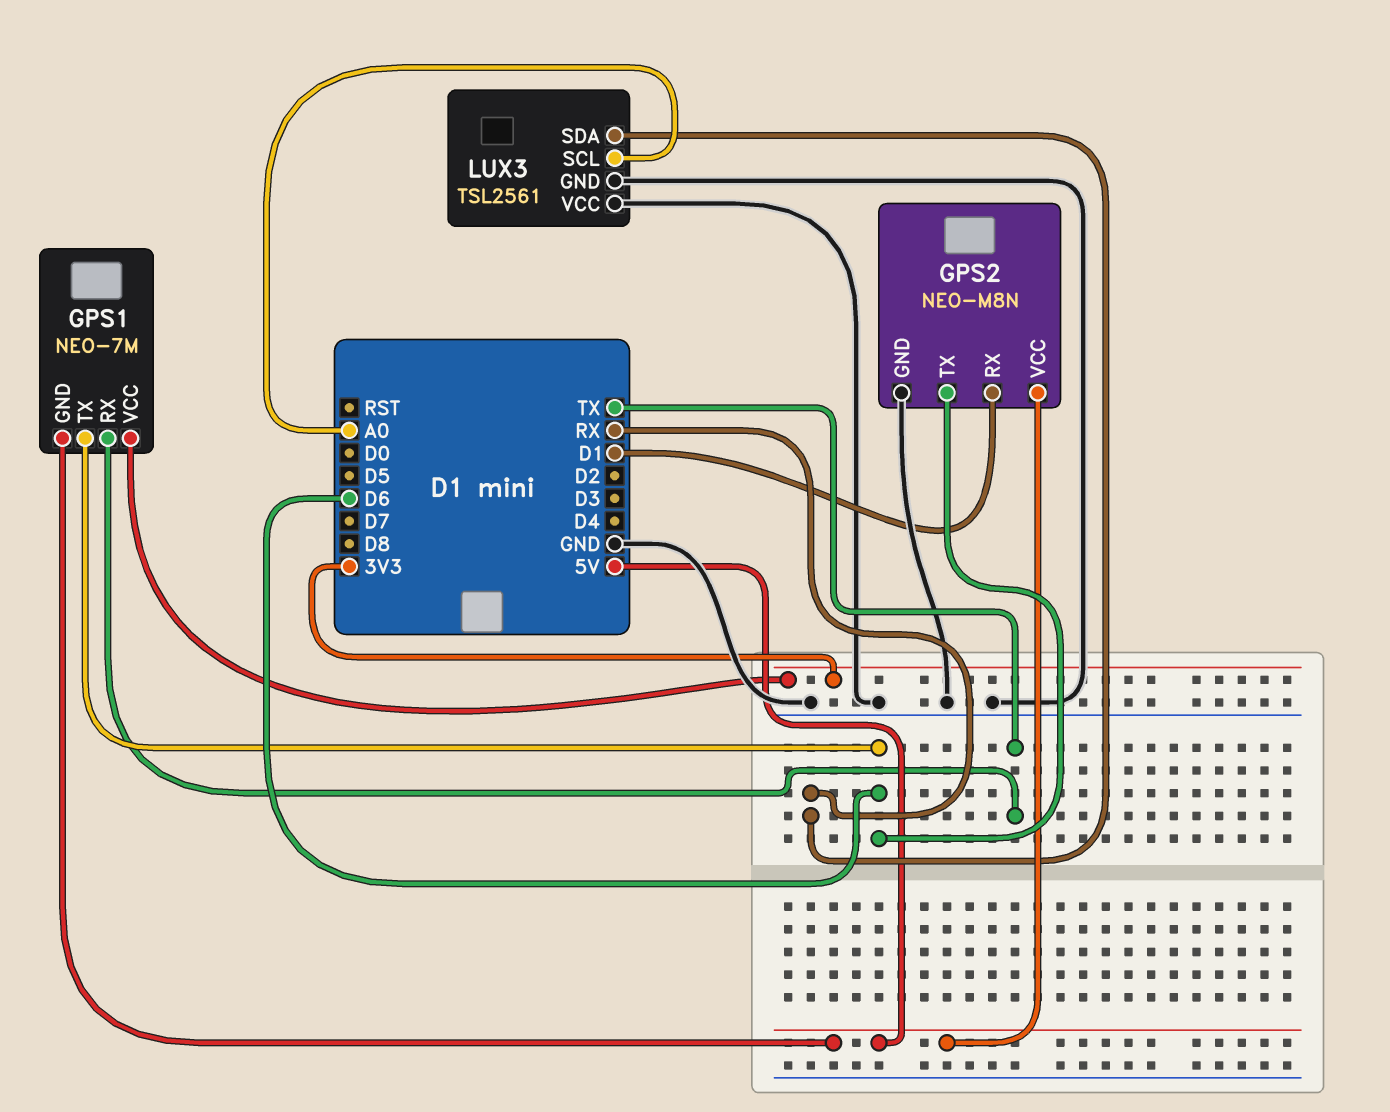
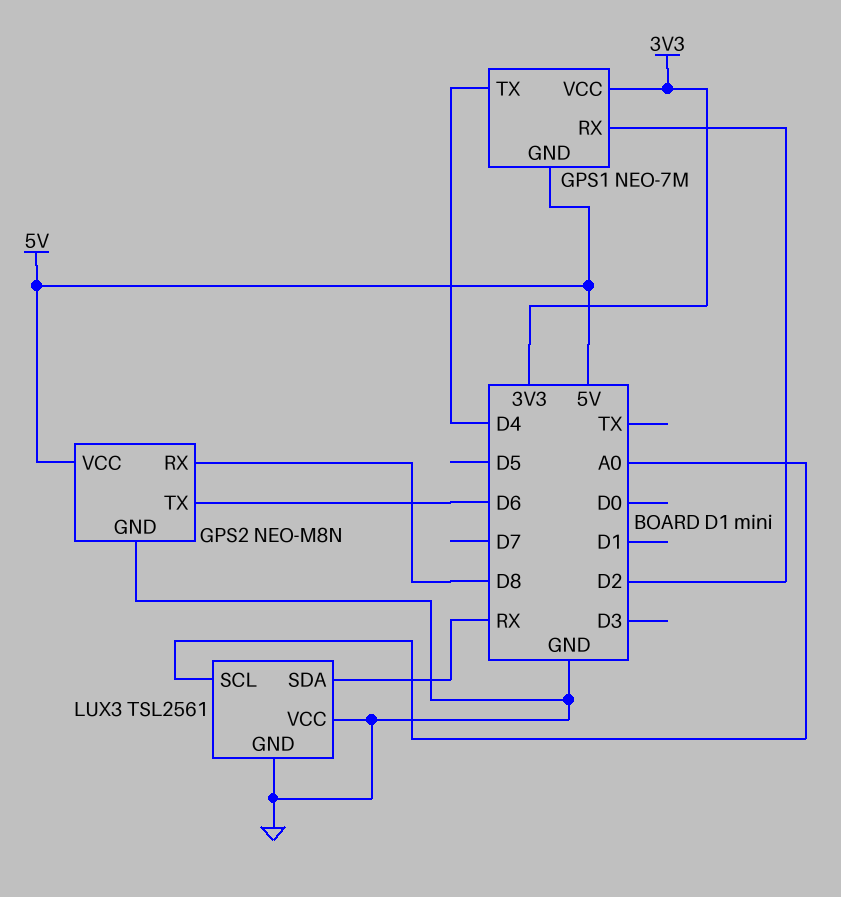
GPS1 pin RX: TX -> D2
GPS1 pin TX: D6 -> D4
GPS2 pin RX: D1 -> D8

